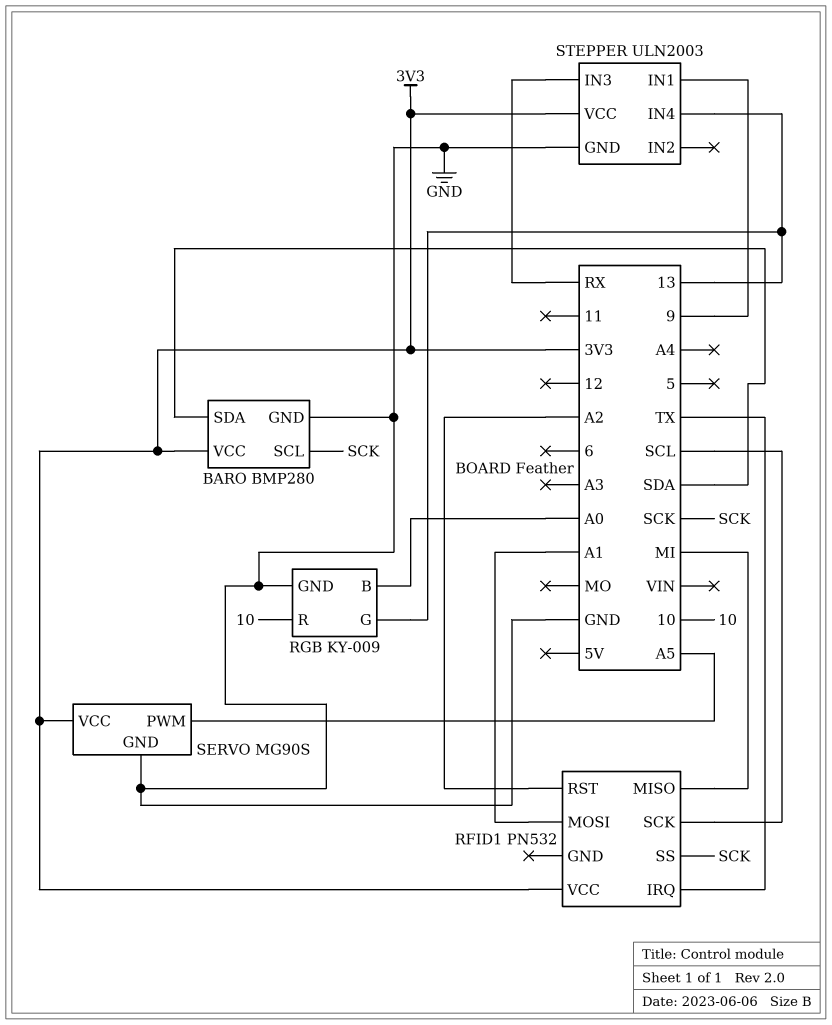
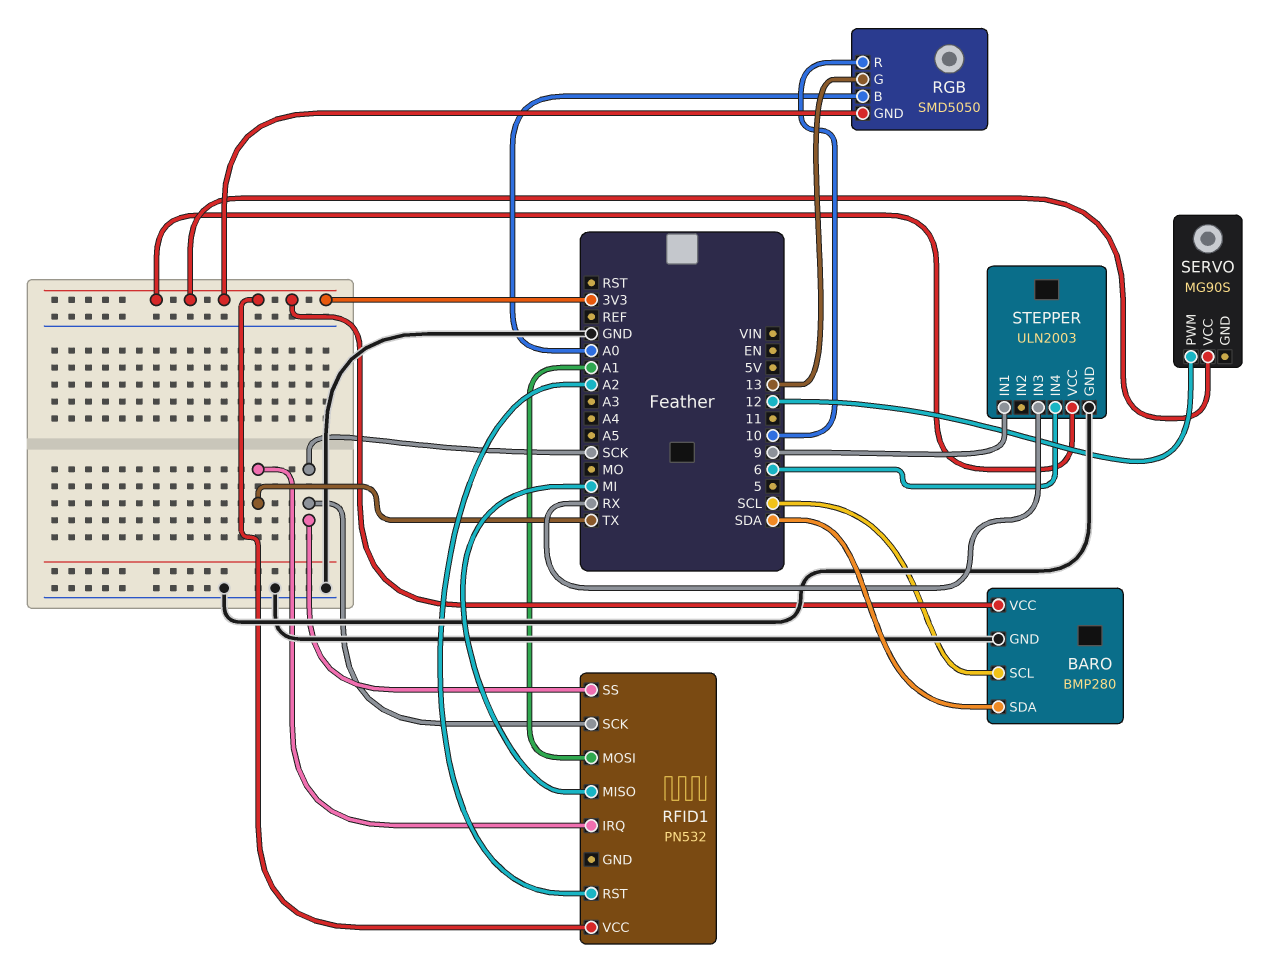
BARO pin SCL: SCK -> SCL
RFID1 pin SCK: SCL -> SCK
RGB: KY-009 -> SMD5050
RGB pin GND: GND -> 3V3
SERVO pin GND: GND -> none
SERVO pin PWM: A5 -> 12
STEPPER pin IN4: 13 -> 6

